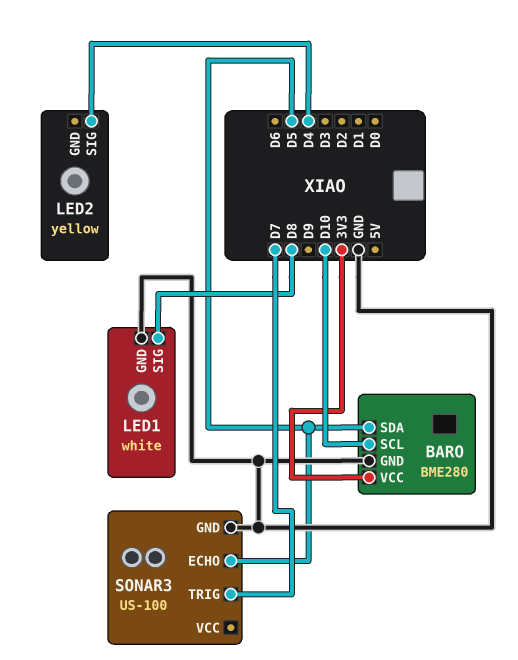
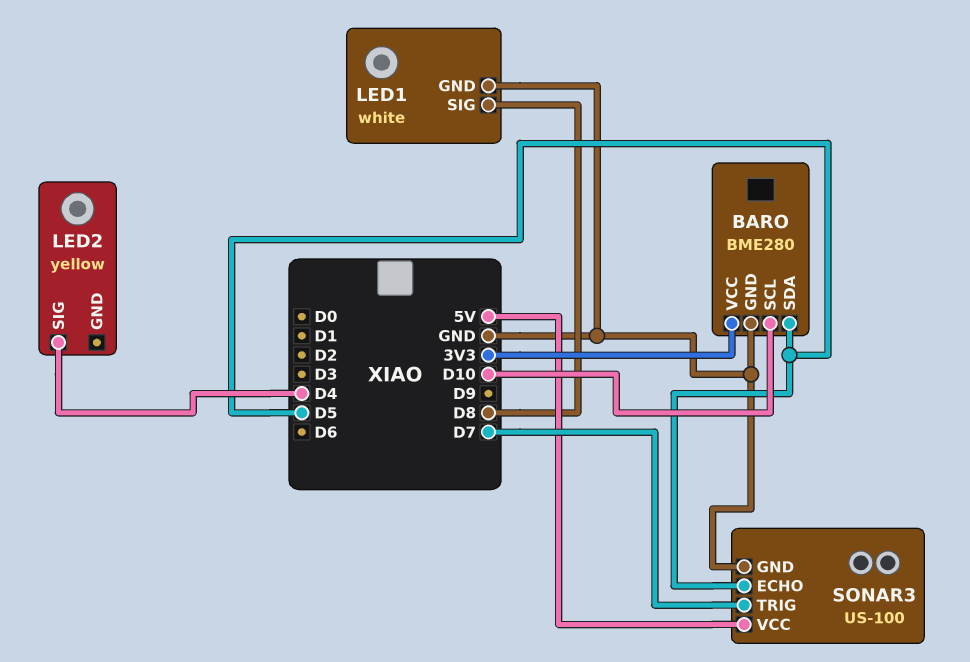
SONAR3 pin VCC: none -> 5V

